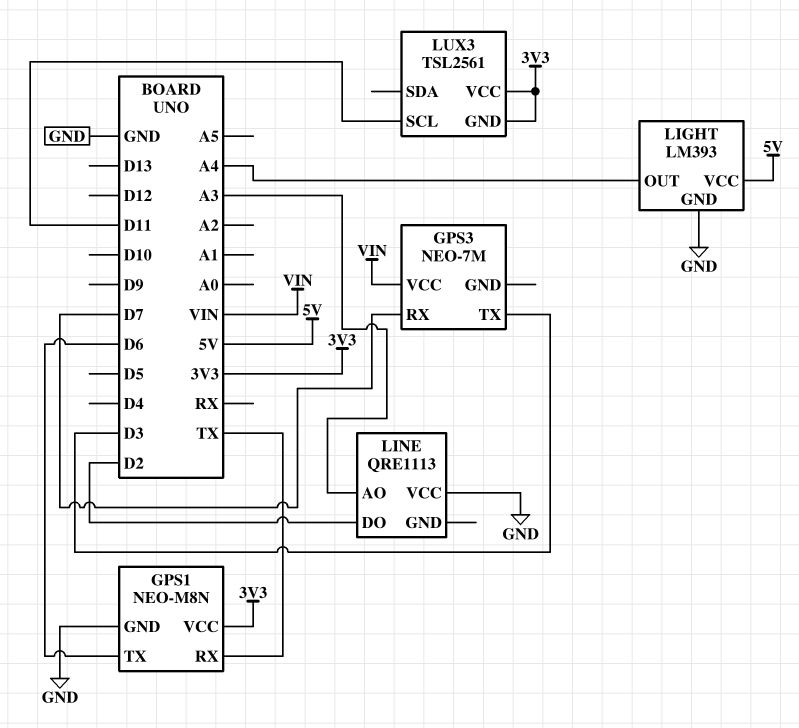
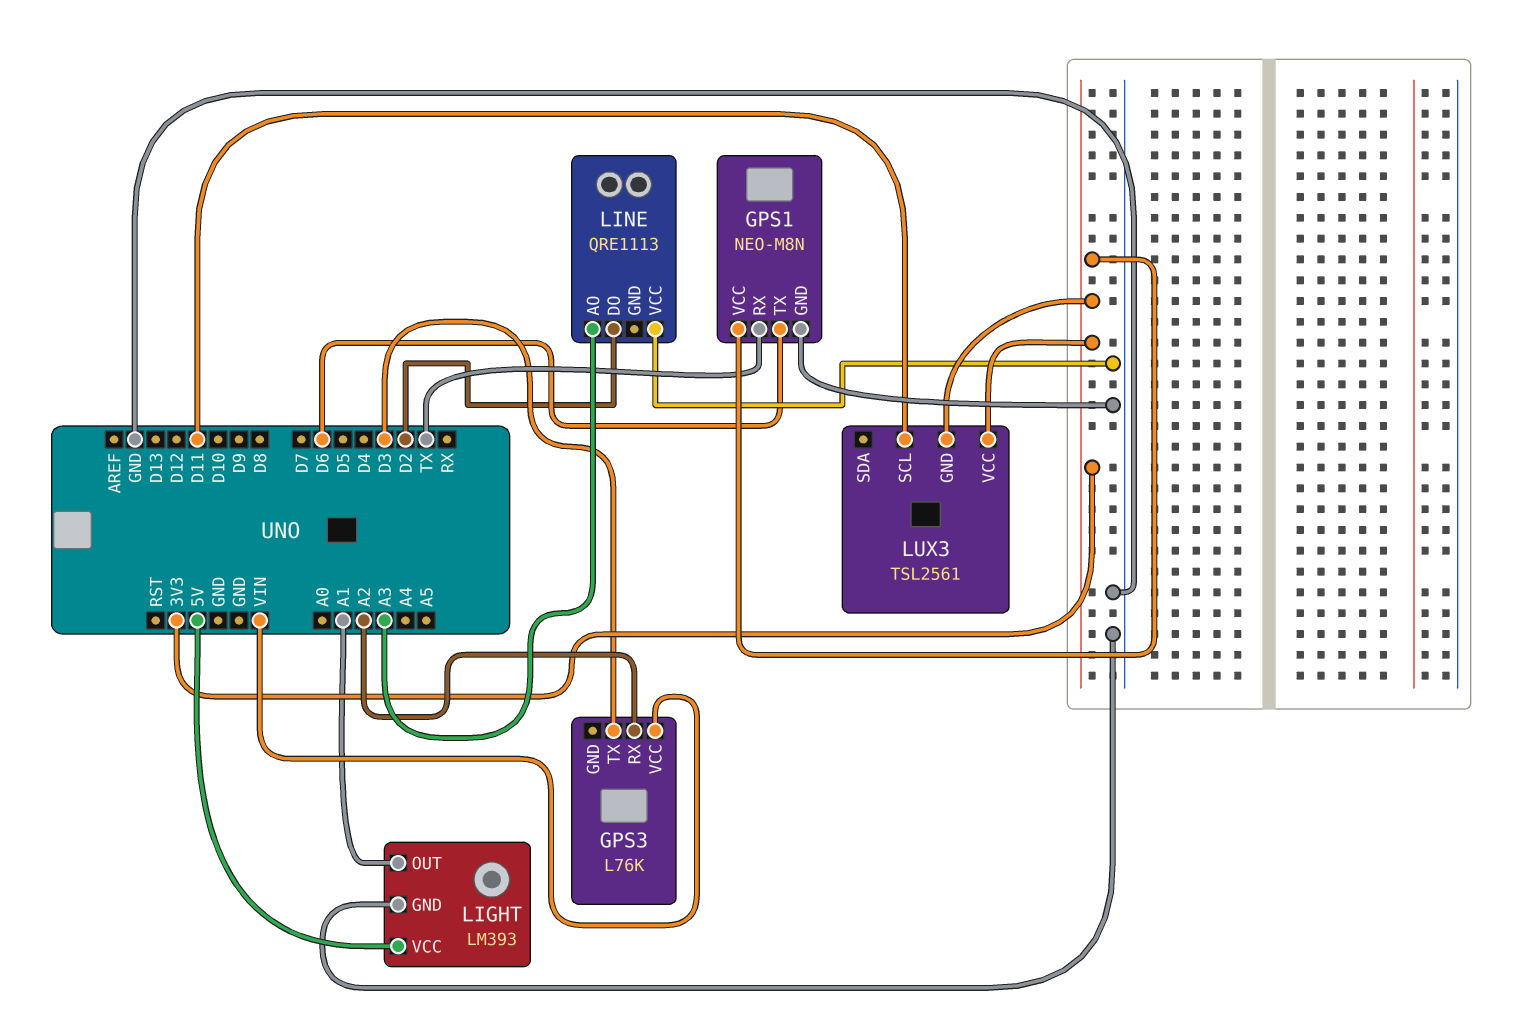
GPS3: NEO-7M -> L76K
GPS3 pin RX: D7 -> A2
LIGHT pin OUT: A4 -> A1

